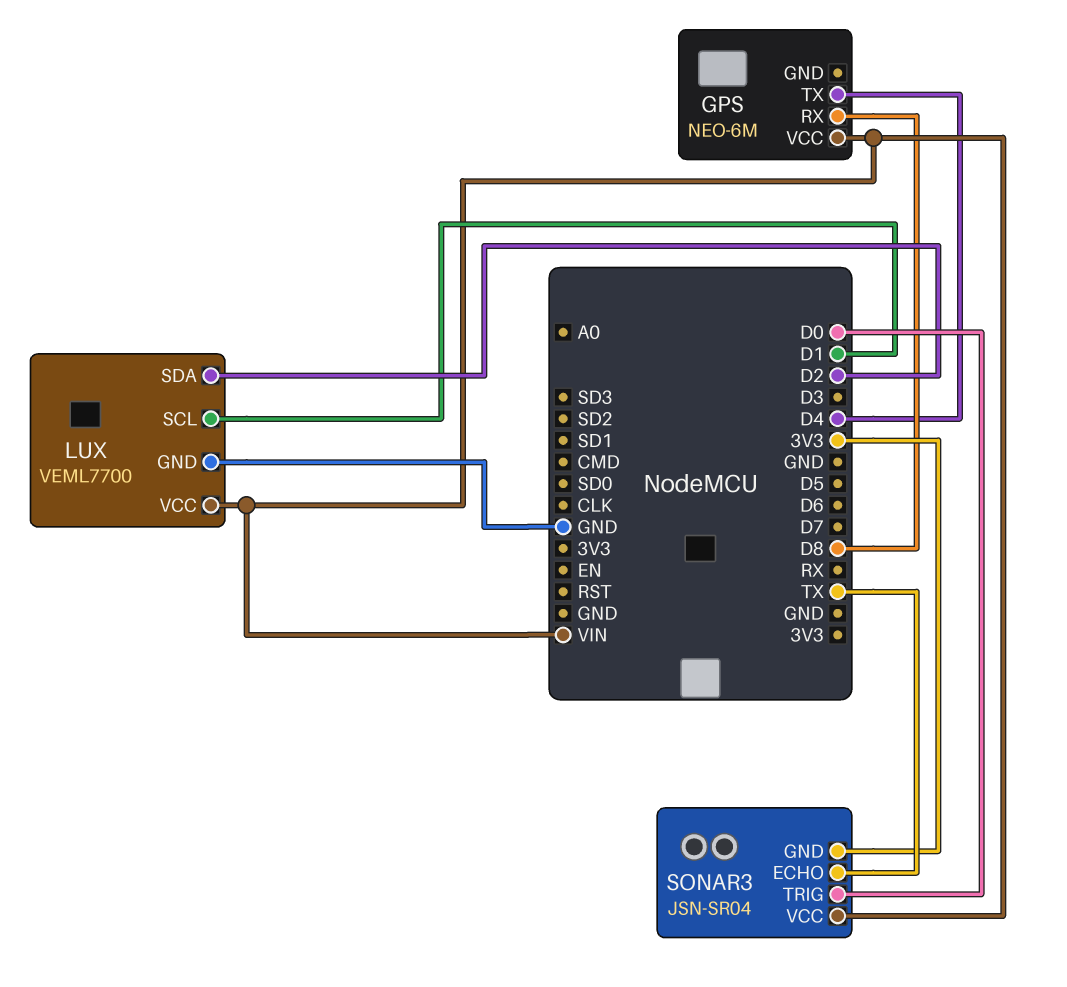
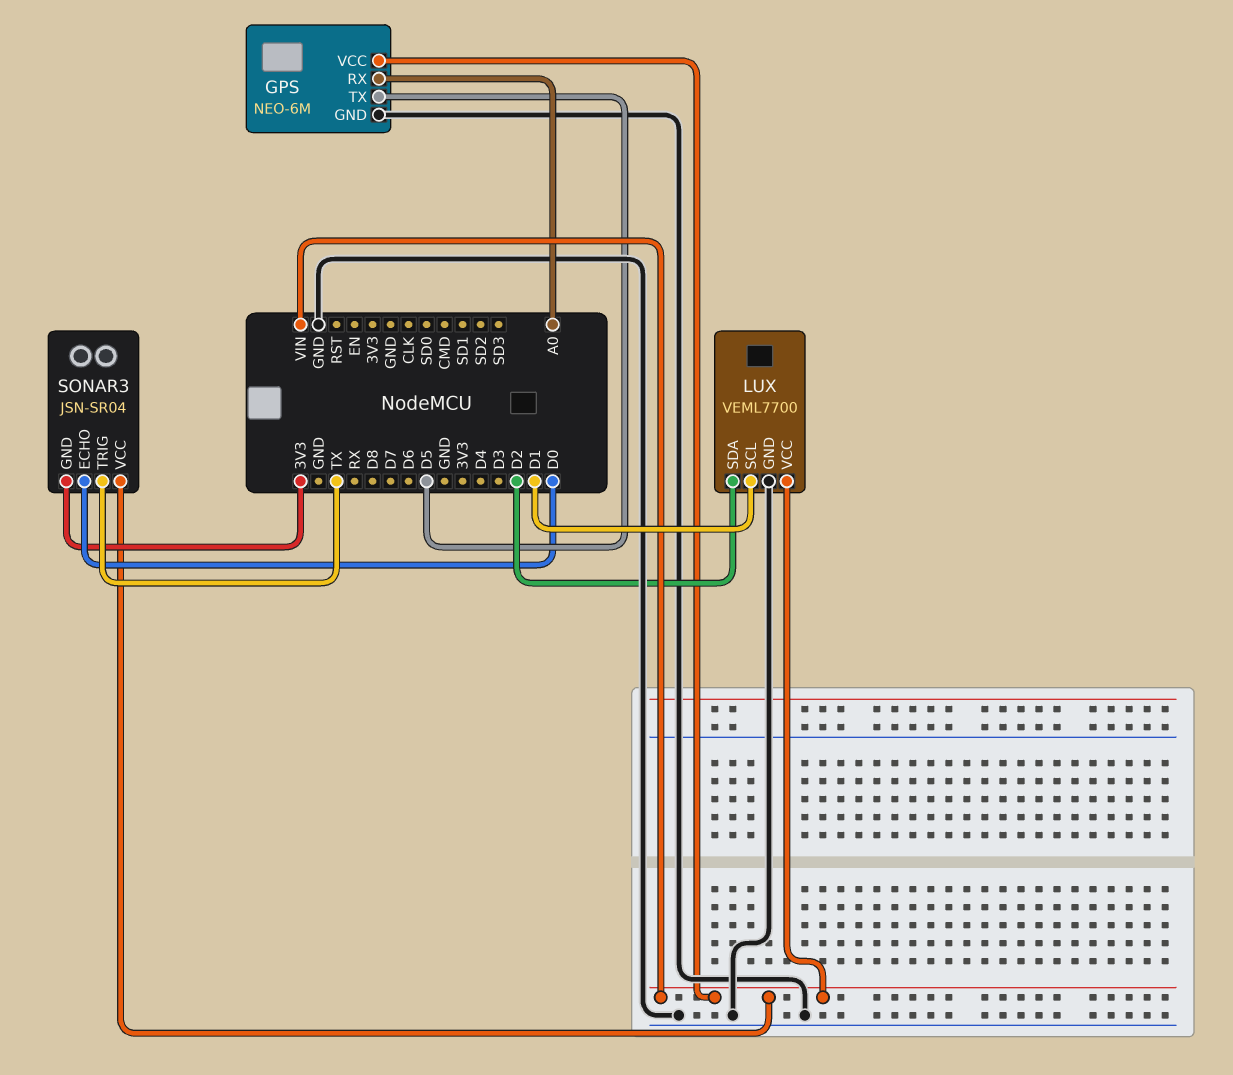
GPS pin GND: none -> GND
GPS pin RX: D8 -> A0
GPS pin TX: D4 -> D5
SONAR3 pin ECHO: TX -> D0
SONAR3 pin TRIG: D0 -> TX

